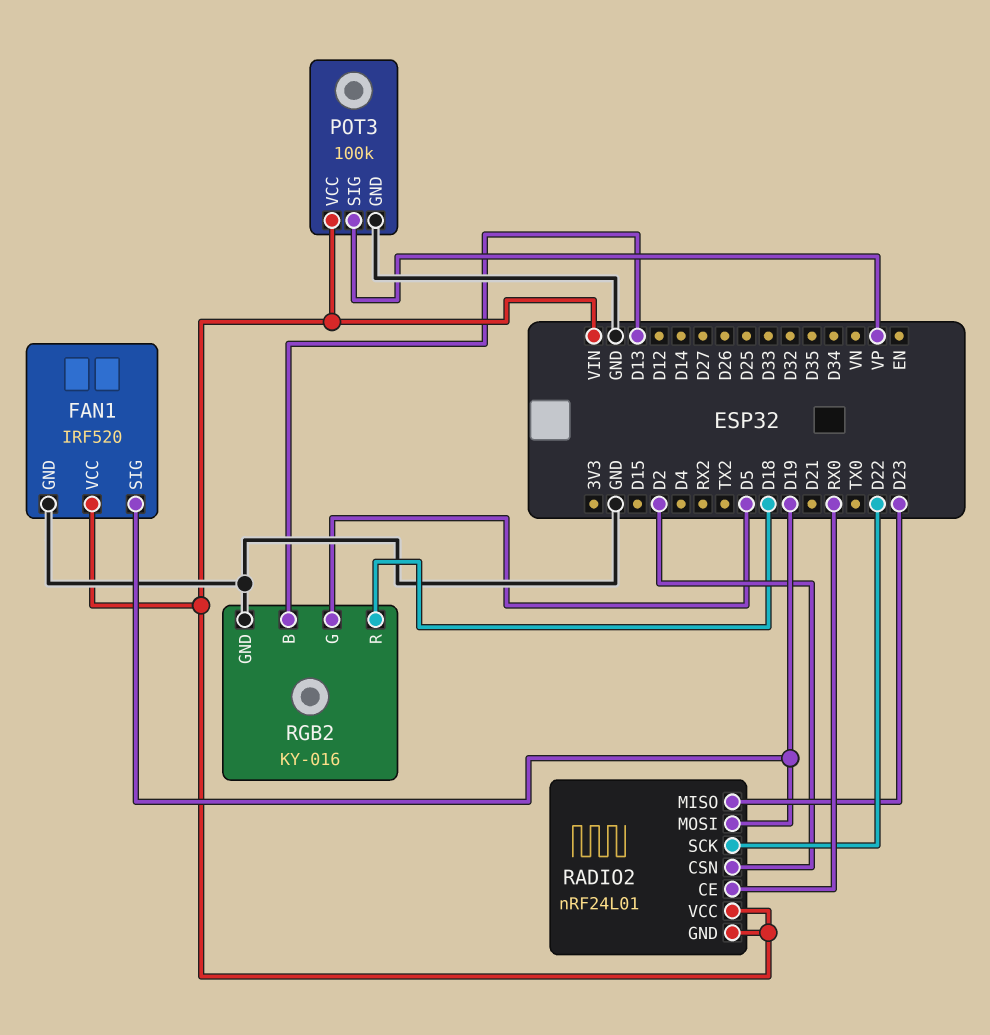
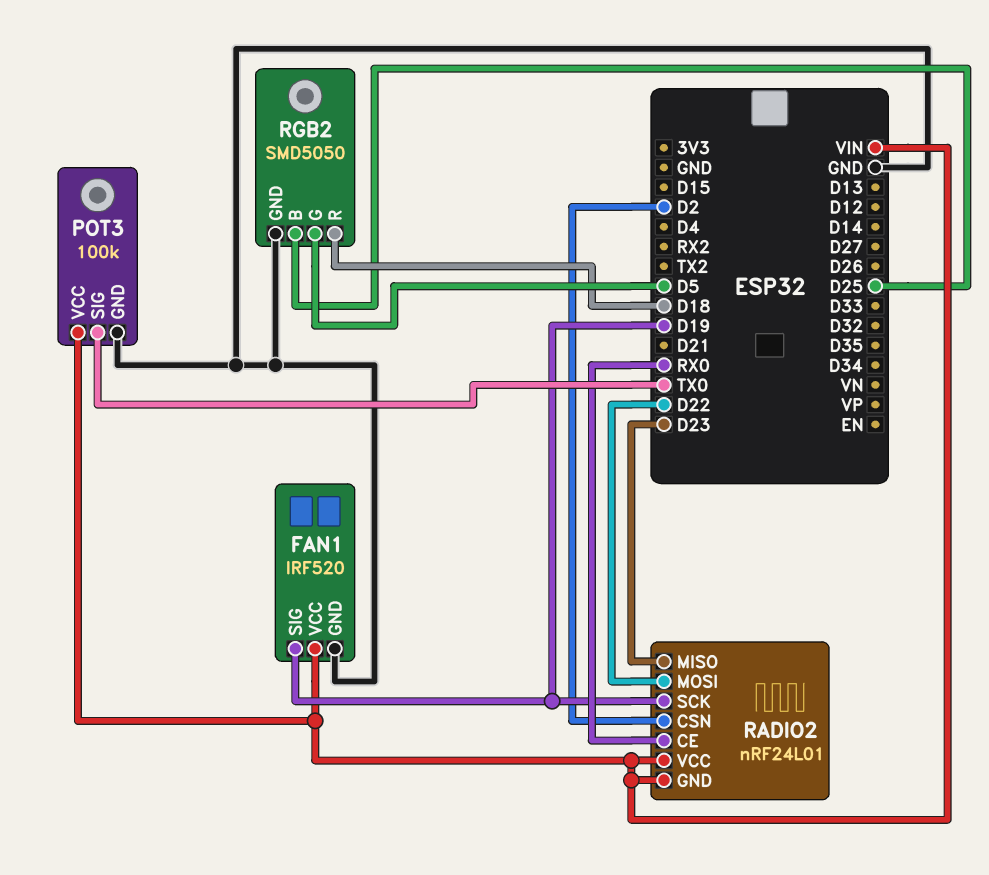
POT3 pin SIG: VP -> TX0
RADIO2 pin MOSI: D19 -> D22
RADIO2 pin SCK: D22 -> D19
RGB2: KY-016 -> SMD5050
RGB2 pin B: D13 -> D25

